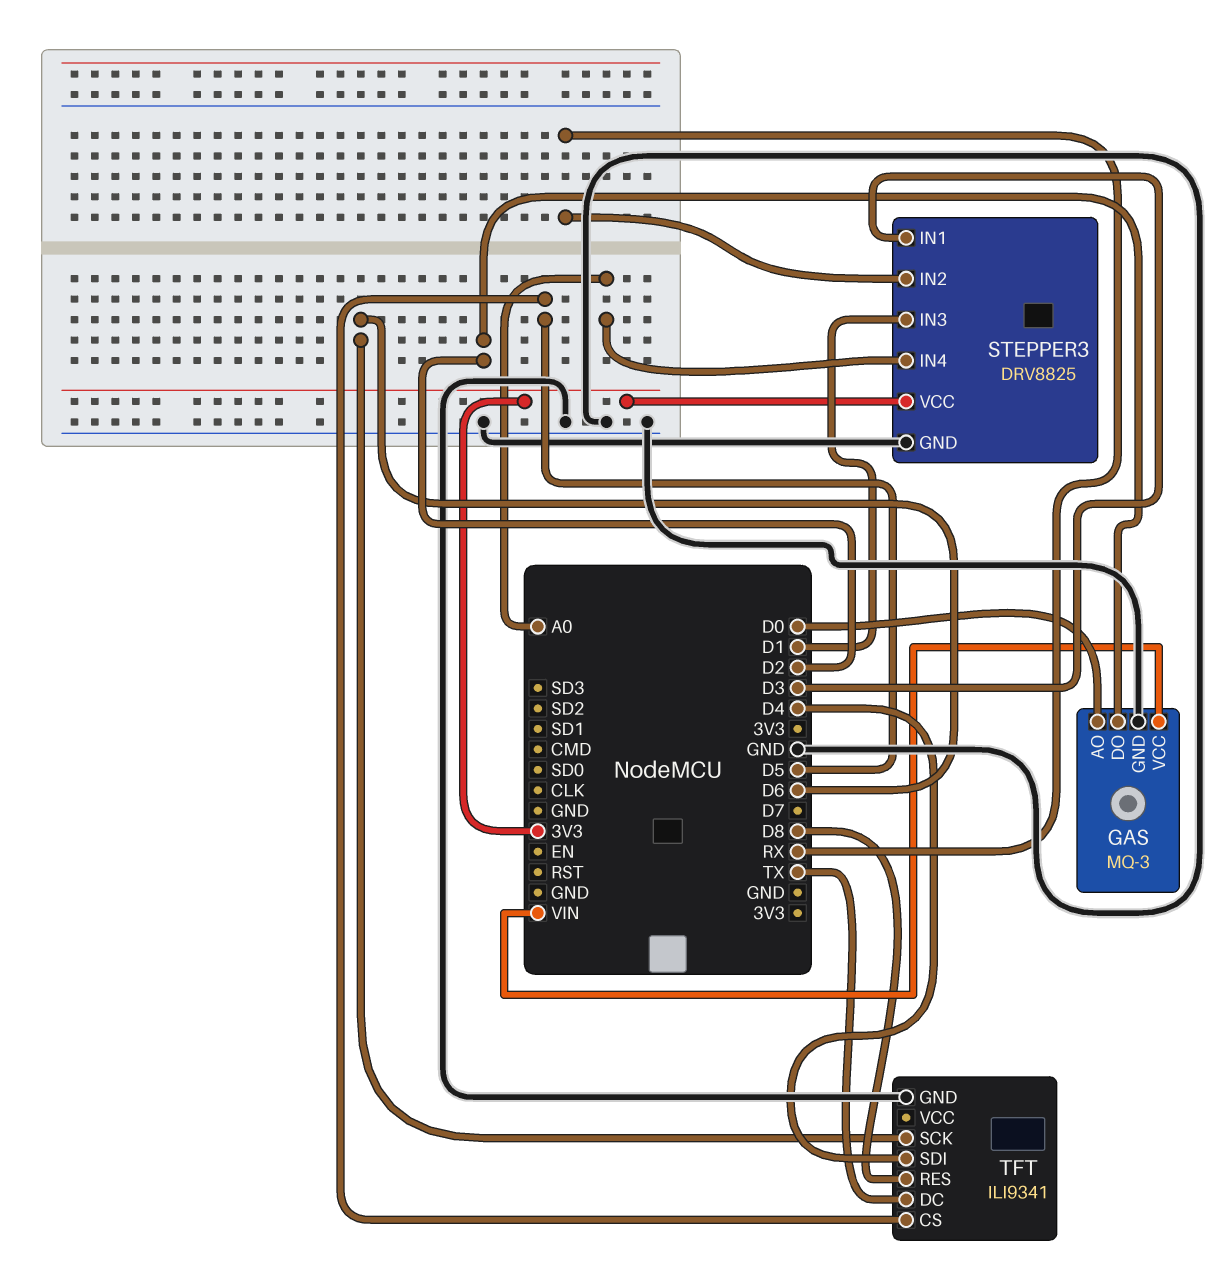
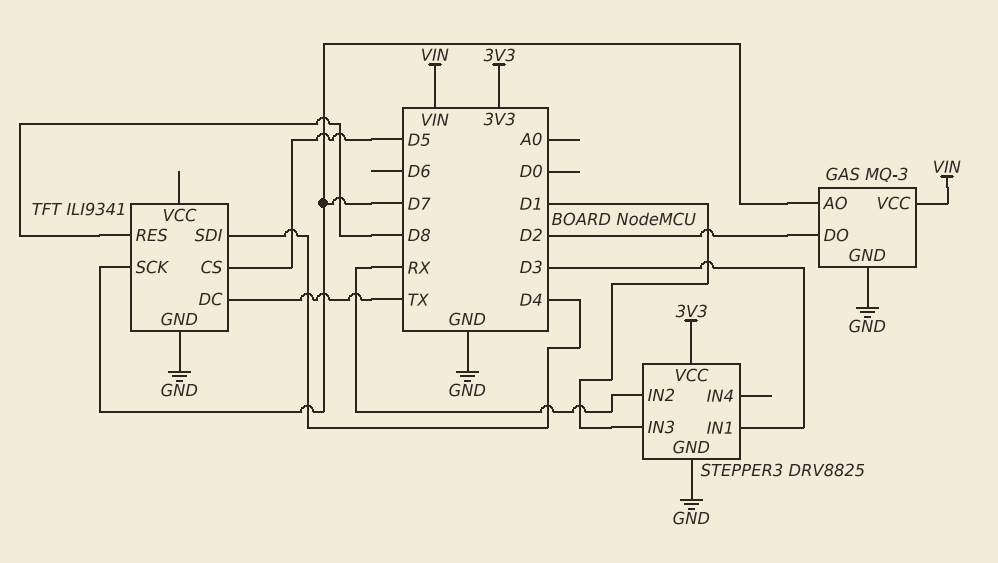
GAS pin AO: D0 -> D7
STEPPER3 pin IN4: A0 -> none
TFT pin SCK: D6 -> D7

